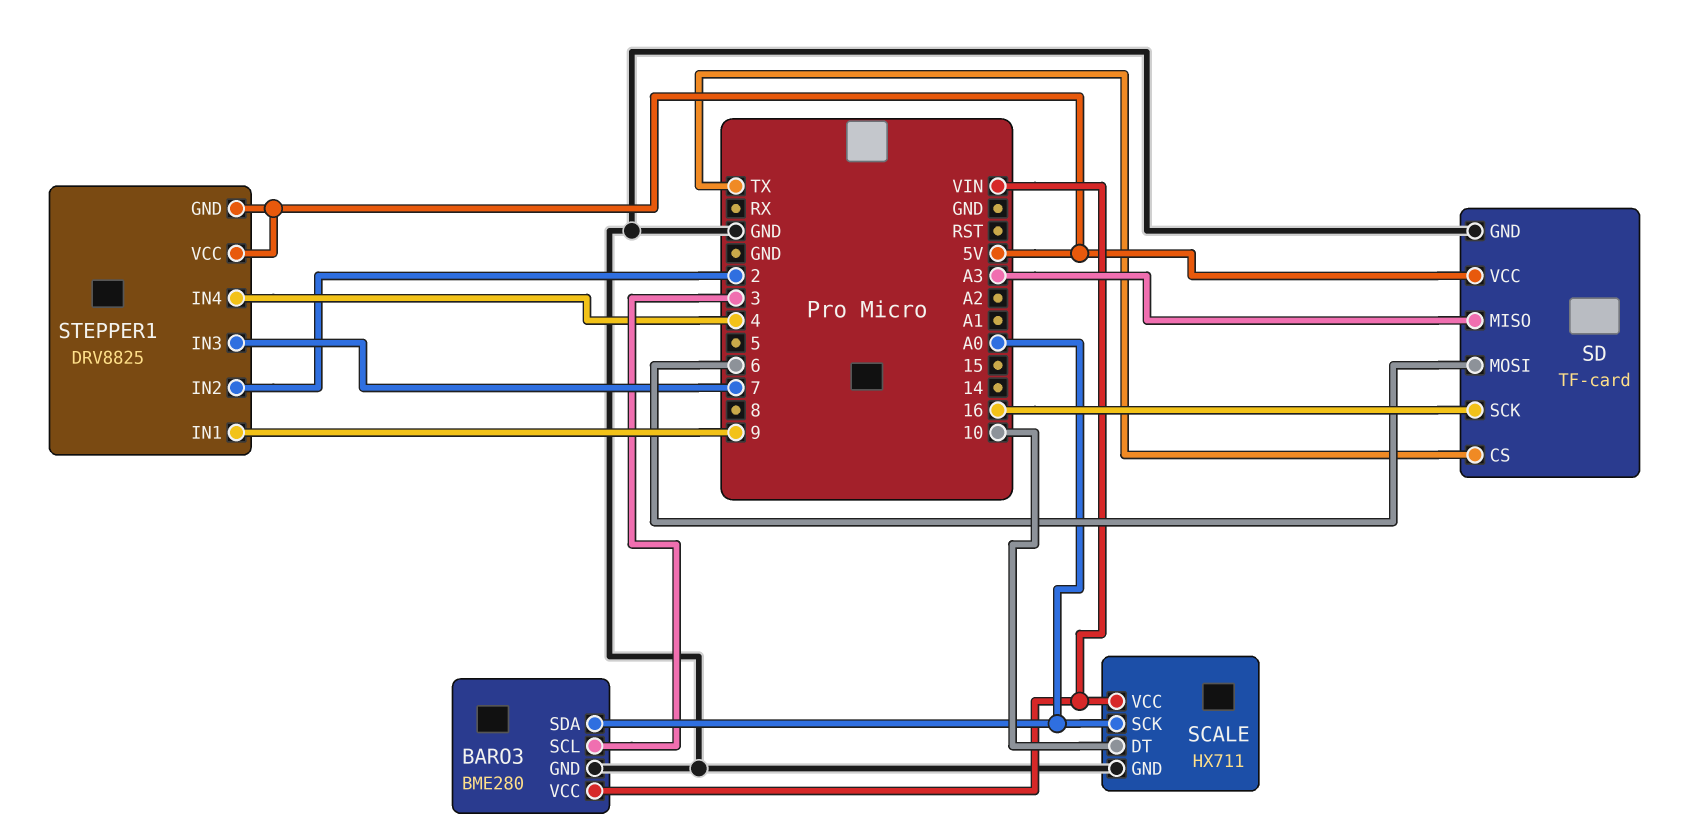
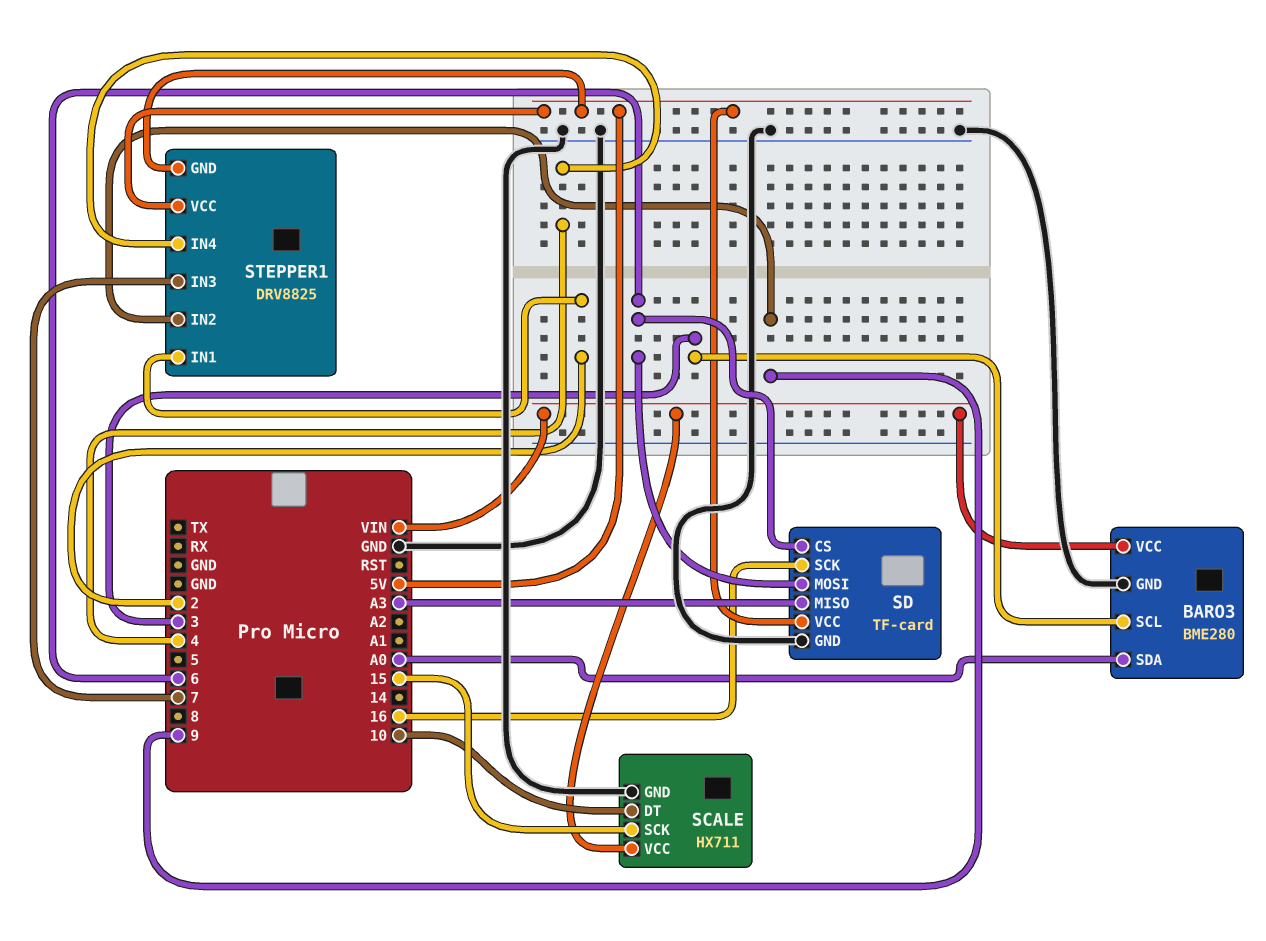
SCALE pin SCK: A0 -> 15
SD pin CS: TX -> 6
STEPPER1 pin IN1: 9 -> 2
STEPPER1 pin IN2: 2 -> 9

